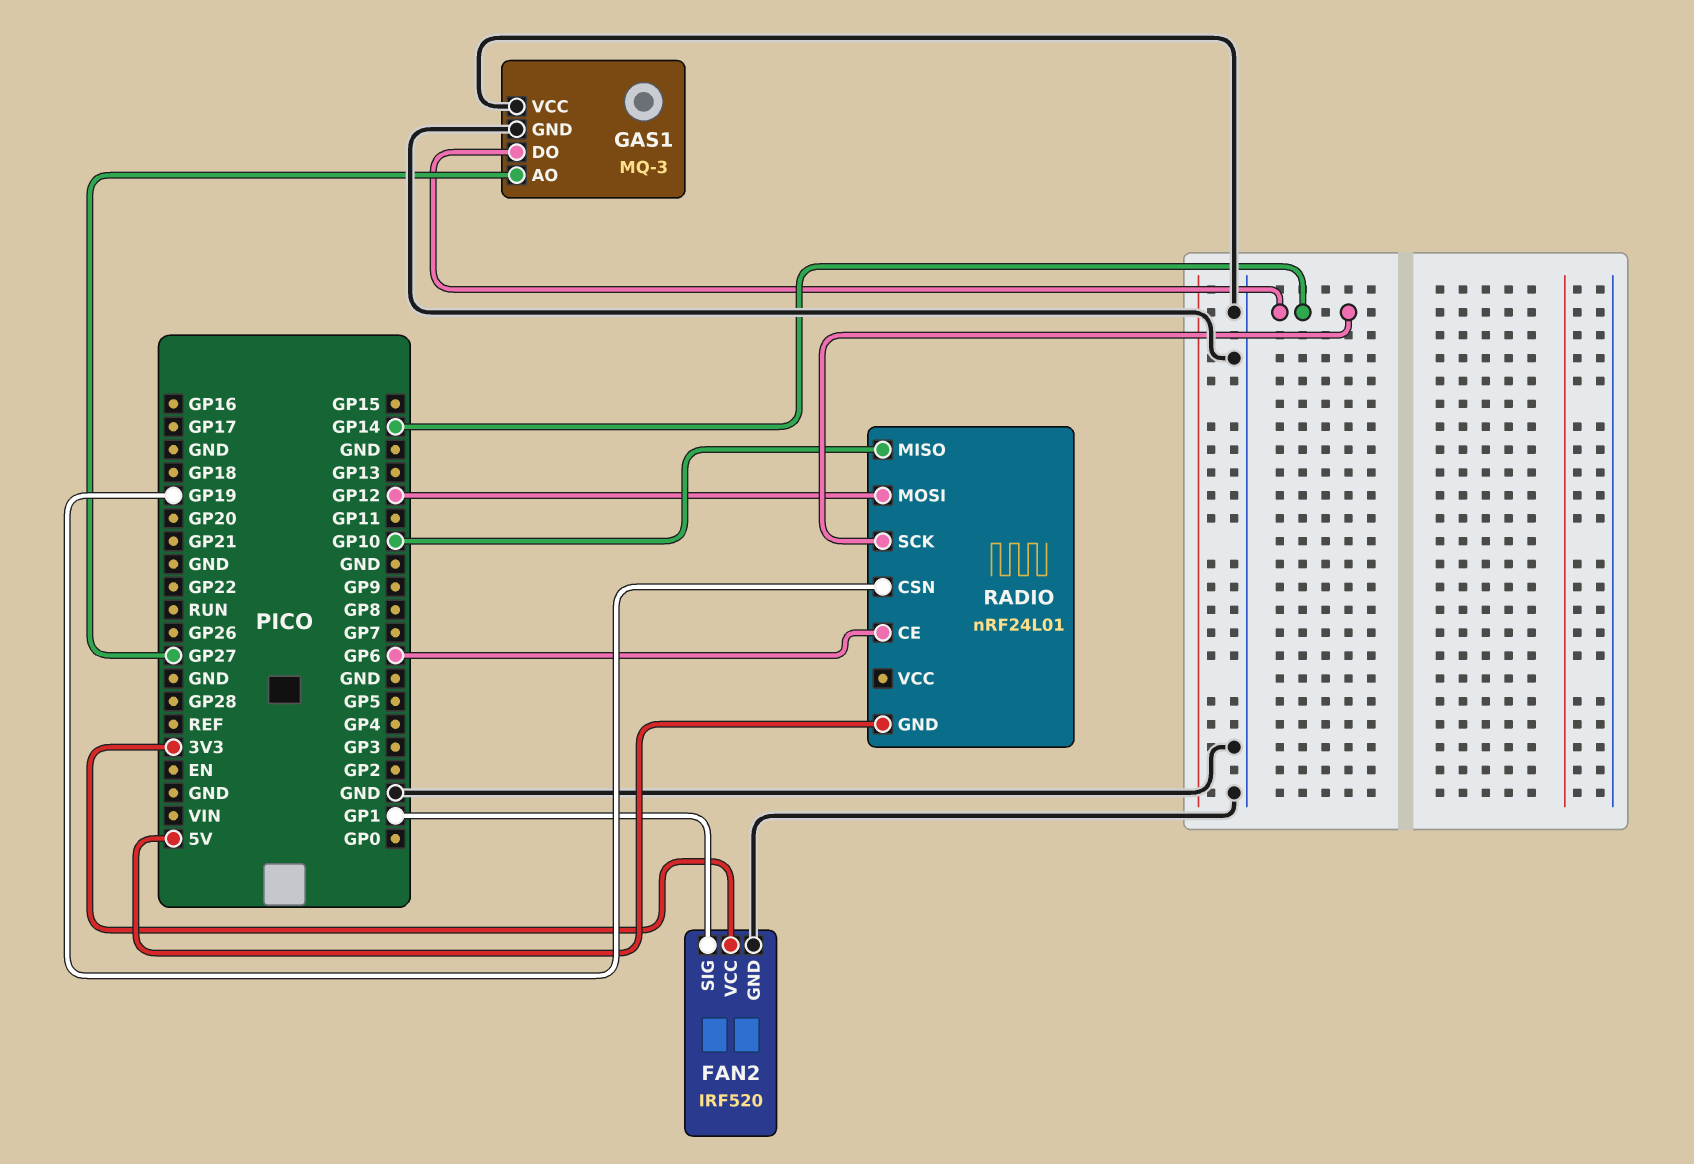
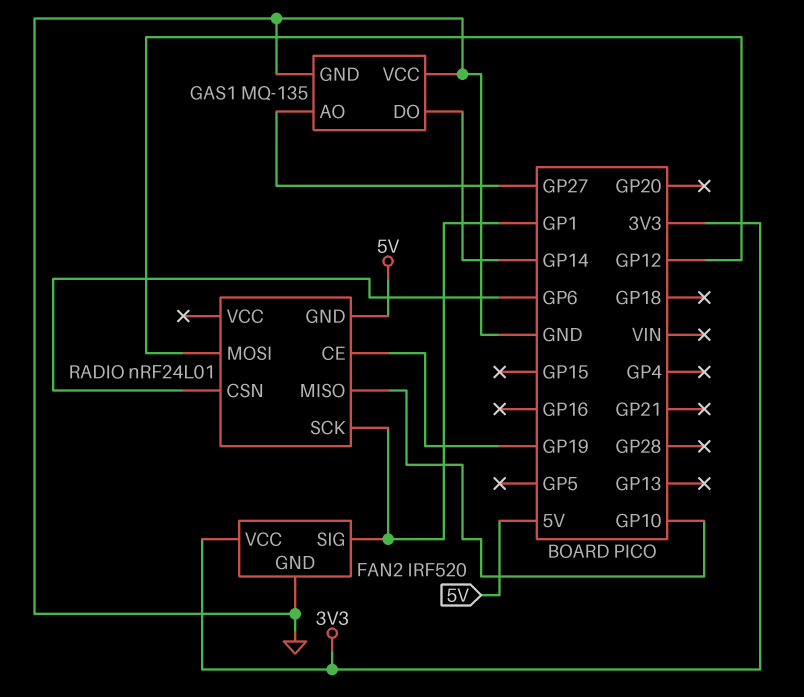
GAS1: MQ-3 -> MQ-135
RADIO pin CE: GP6 -> GP19
RADIO pin CSN: GP19 -> GP6
RADIO pin SCK: GP14 -> GP1

